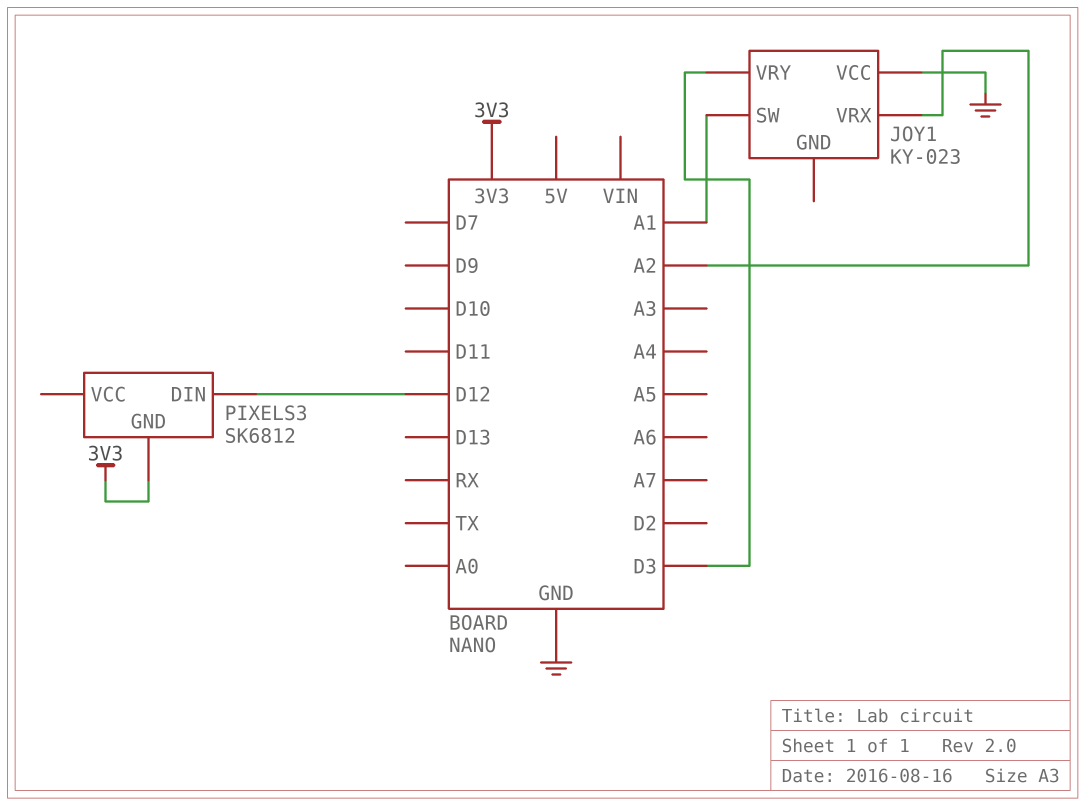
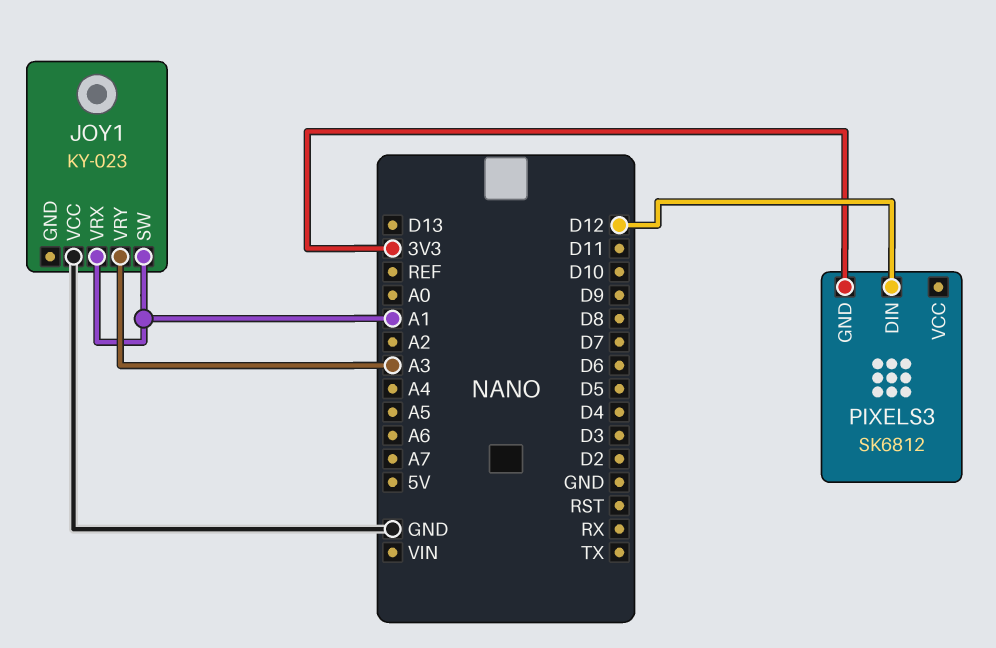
JOY1 pin VRX: A2 -> A1
JOY1 pin VRY: D3 -> A3

